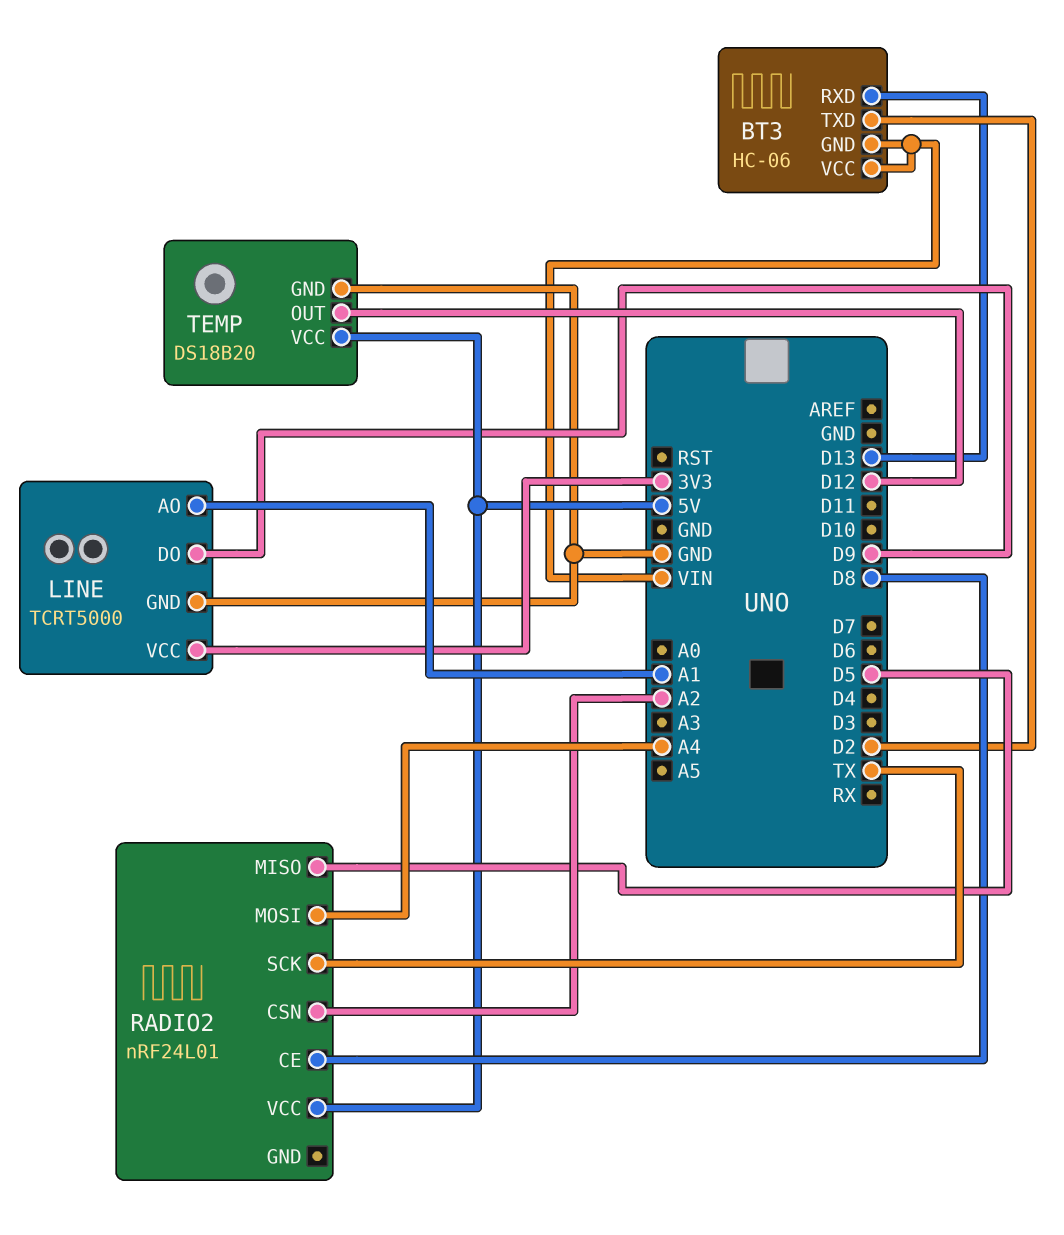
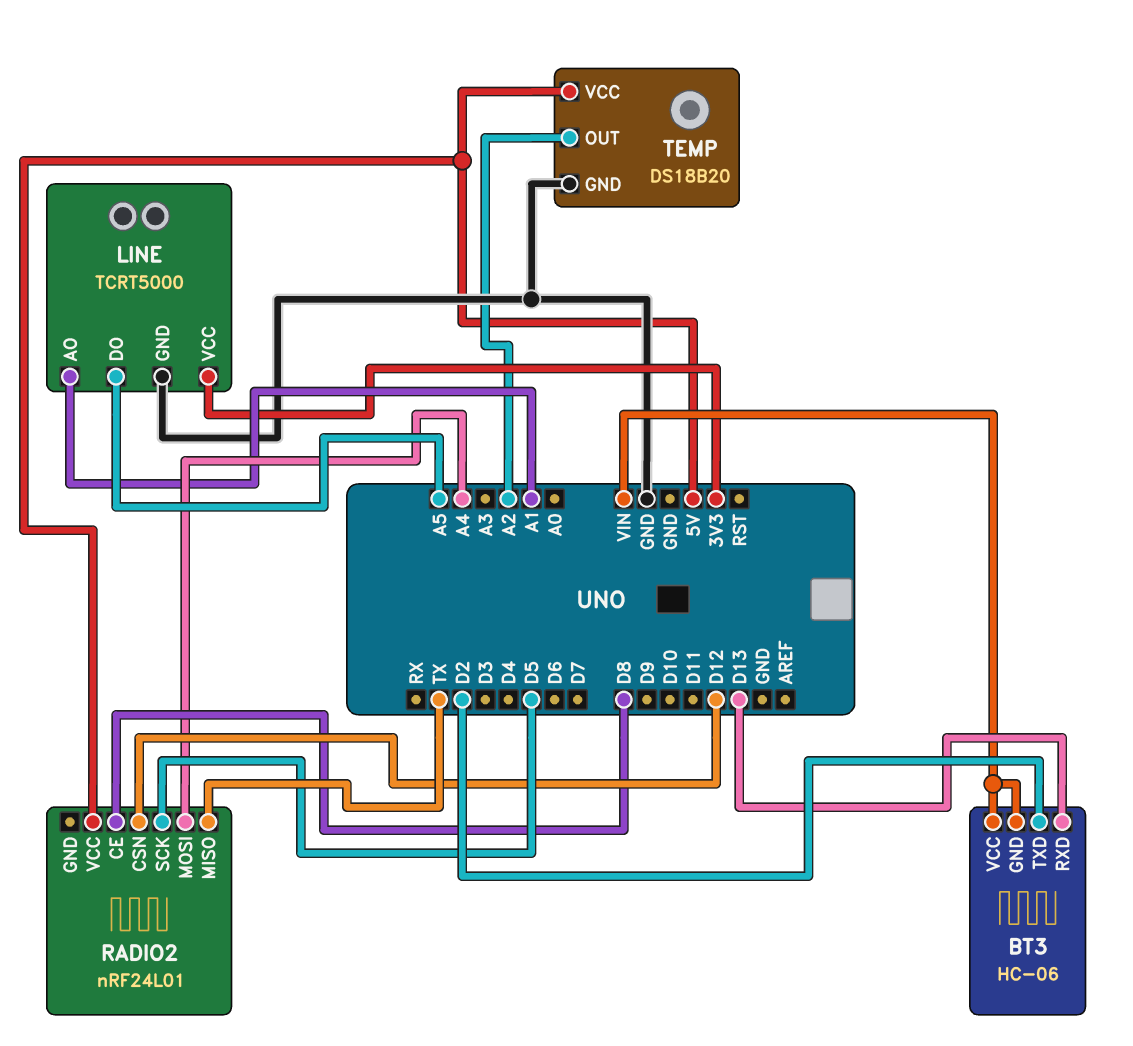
LINE pin DO: D9 -> A5
RADIO2 pin CSN: A2 -> D12
RADIO2 pin MISO: D5 -> TX
RADIO2 pin SCK: TX -> D5
TEMP pin OUT: D12 -> A2

